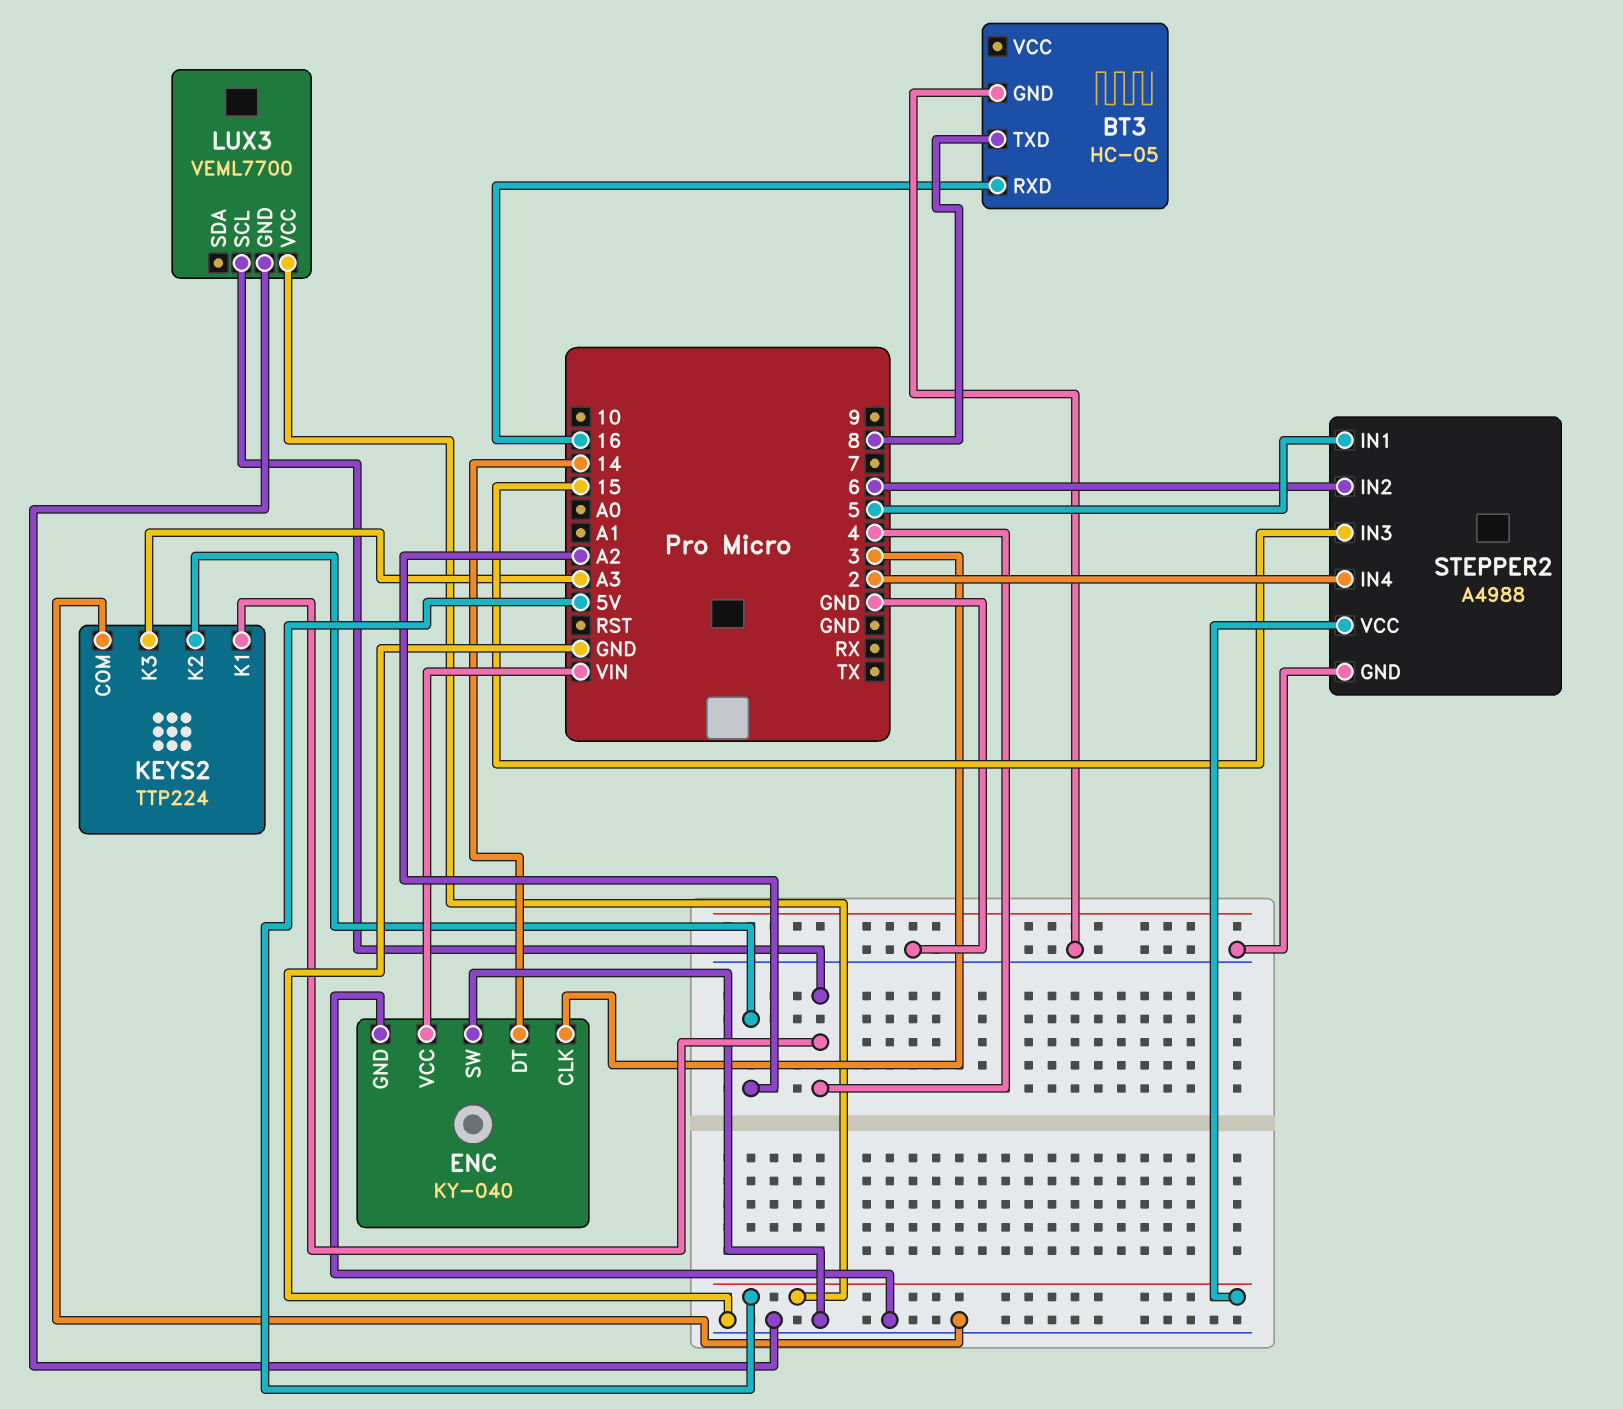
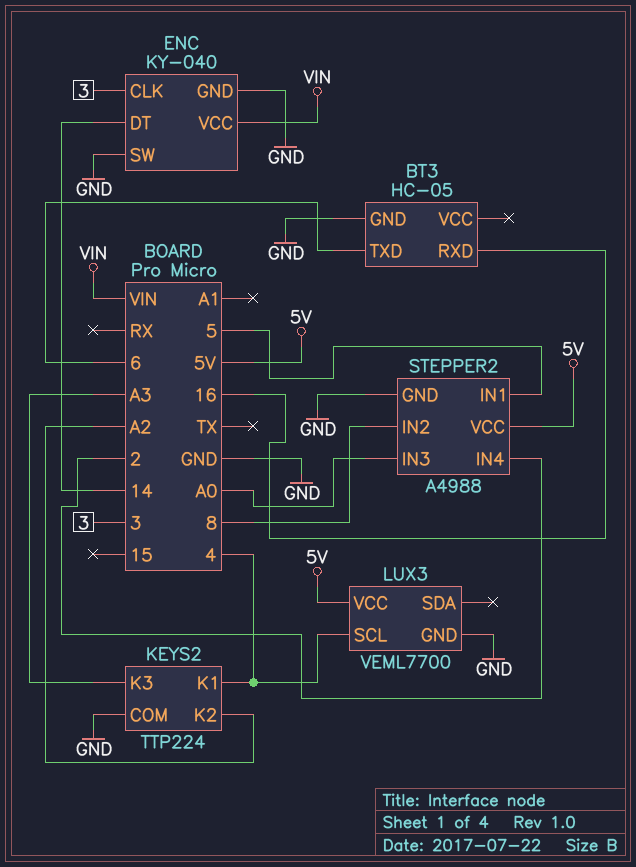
BT3 pin TXD: 8 -> 6
STEPPER2 pin IN2: 6 -> 8
STEPPER2 pin IN3: 15 -> A0

